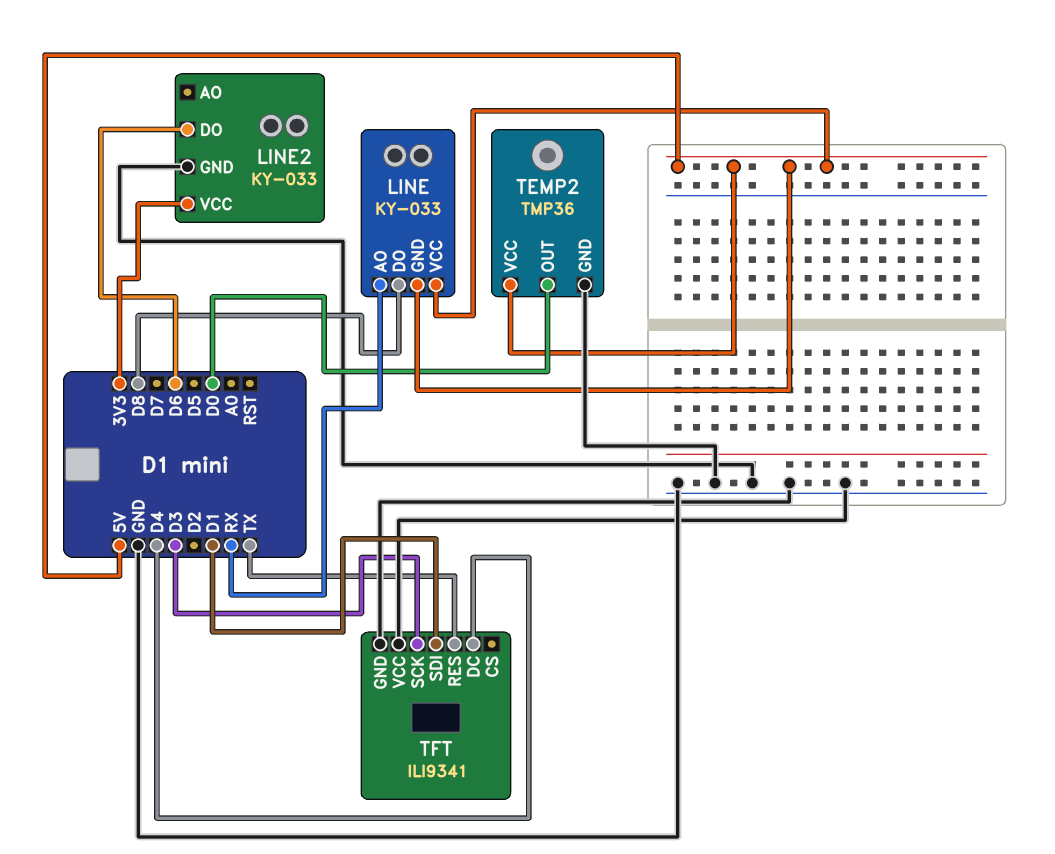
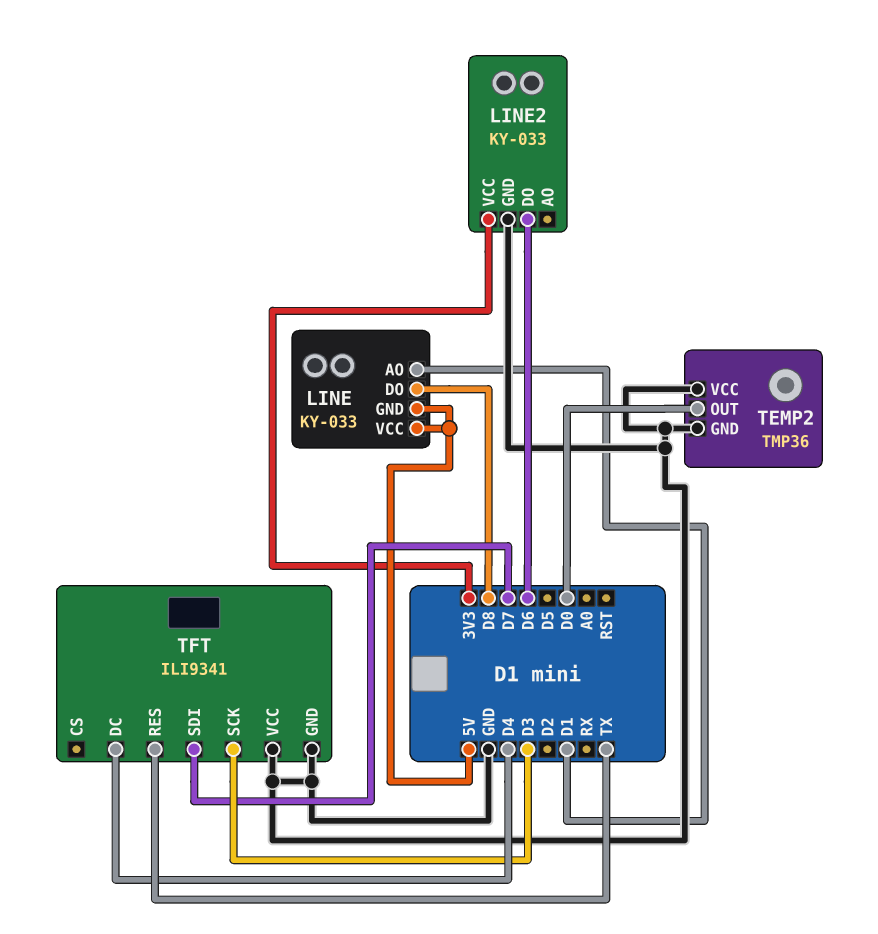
LINE pin AO: RX -> D1
TEMP2 pin VCC: 5V -> GND
TFT pin SDI: D1 -> D7

